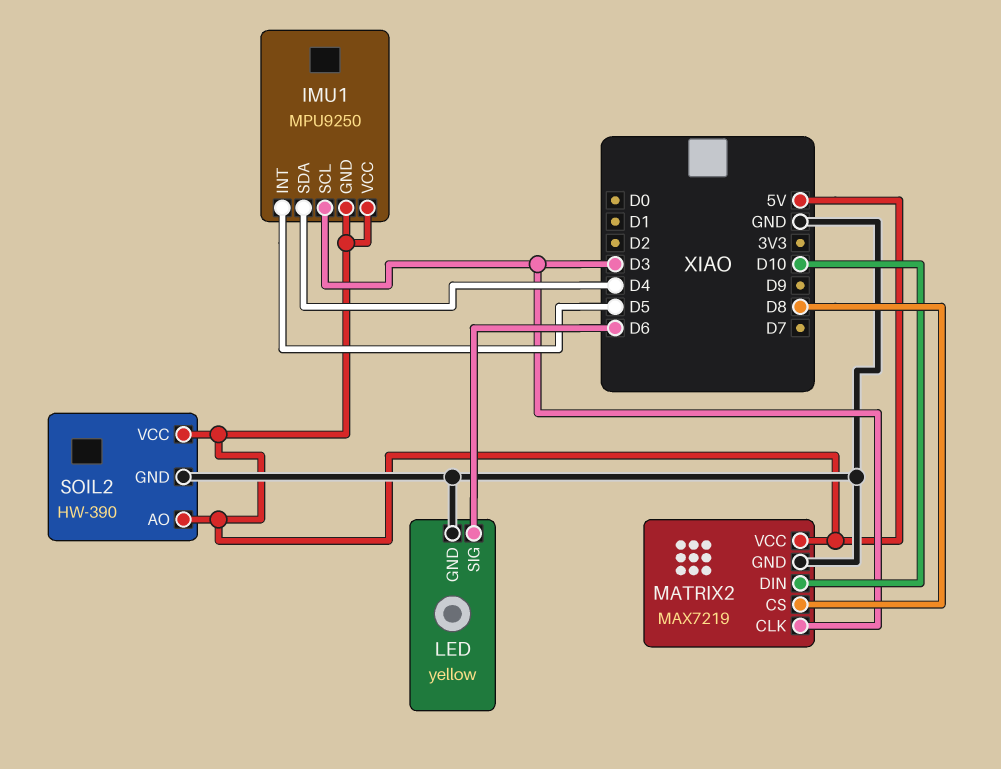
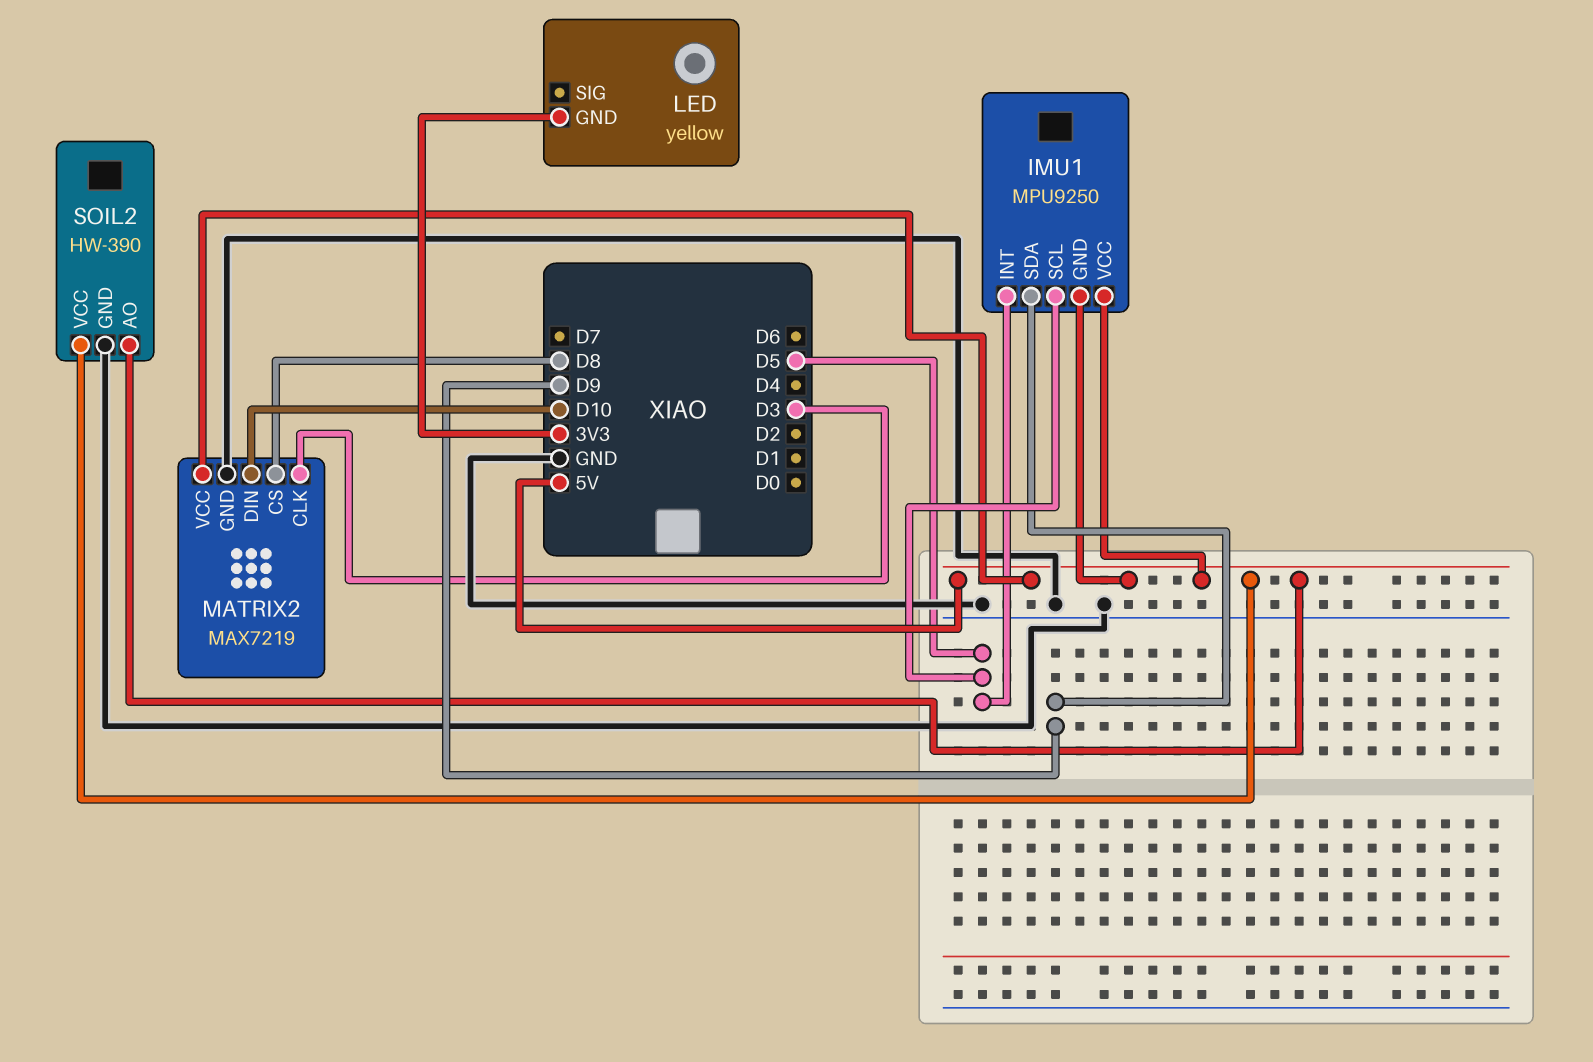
IMU1 pin SCL: D3 -> D5
IMU1 pin SDA: D4 -> D9
LED pin GND: GND -> 3V3
LED pin SIG: D6 -> none

